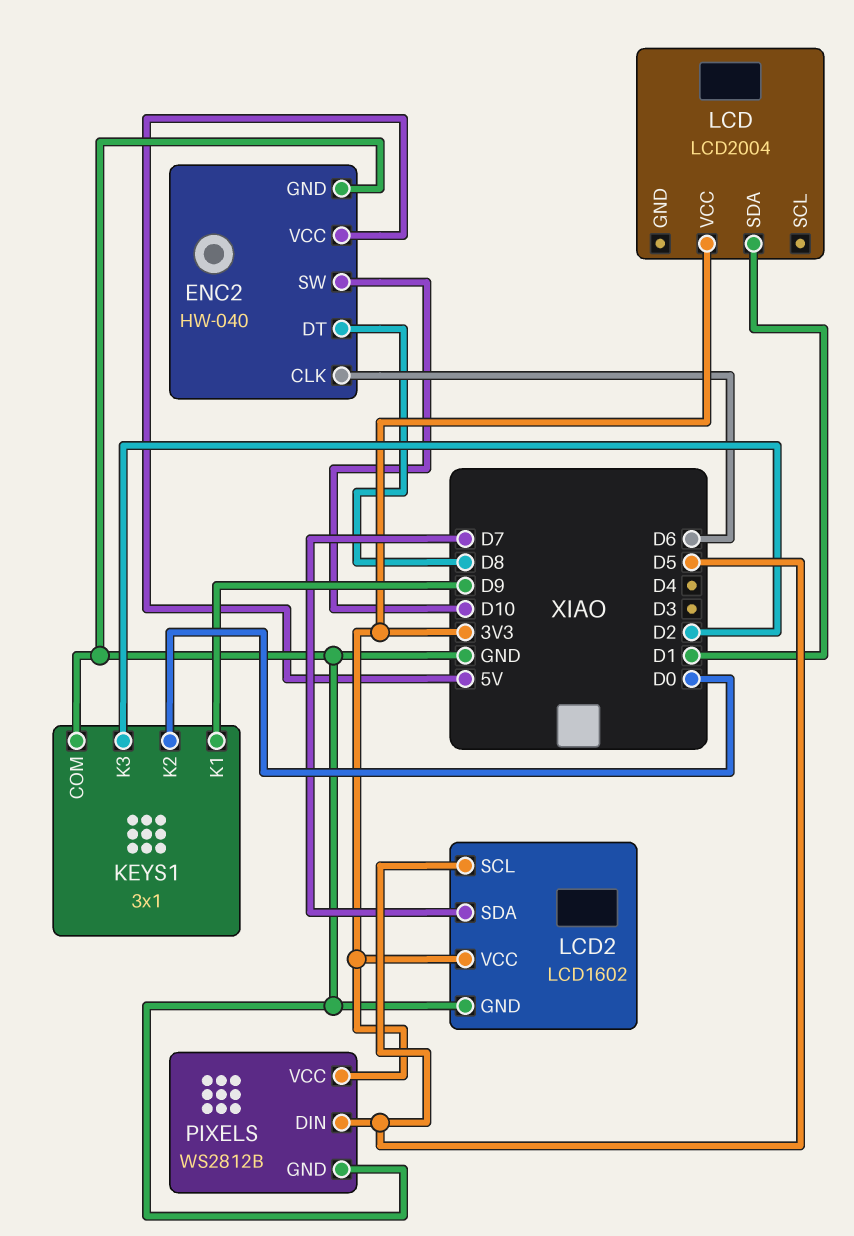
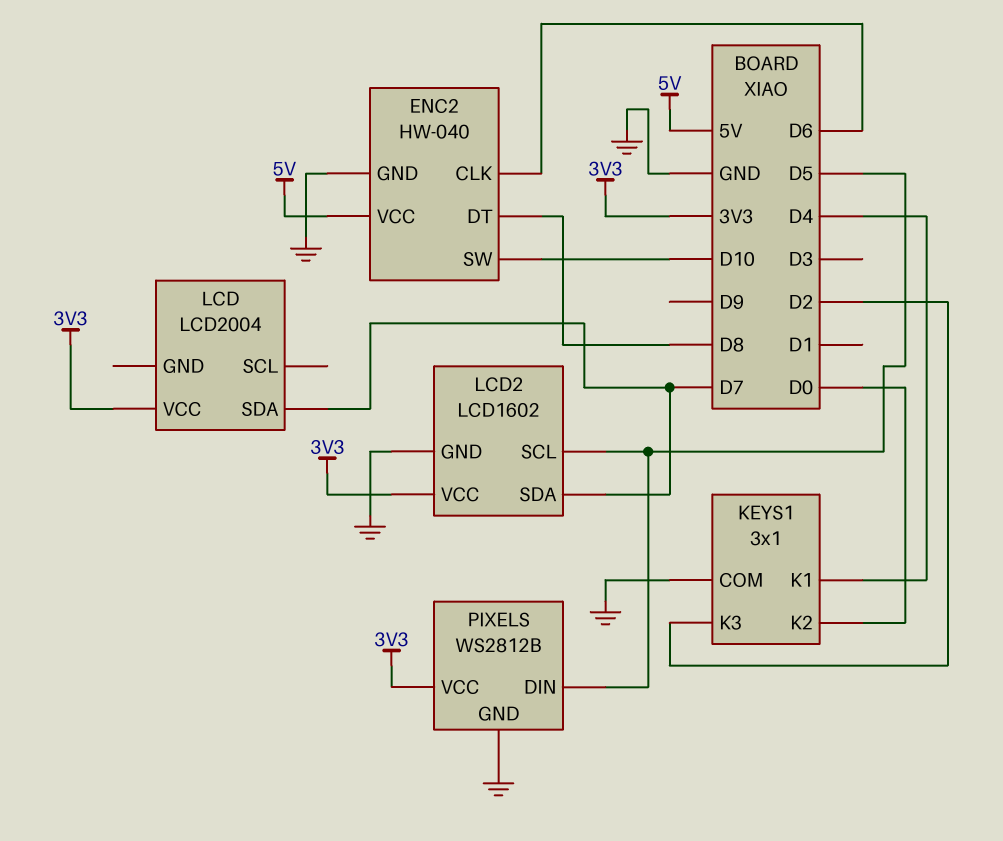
KEYS1 pin K1: D9 -> D4
LCD pin SDA: D1 -> D7

